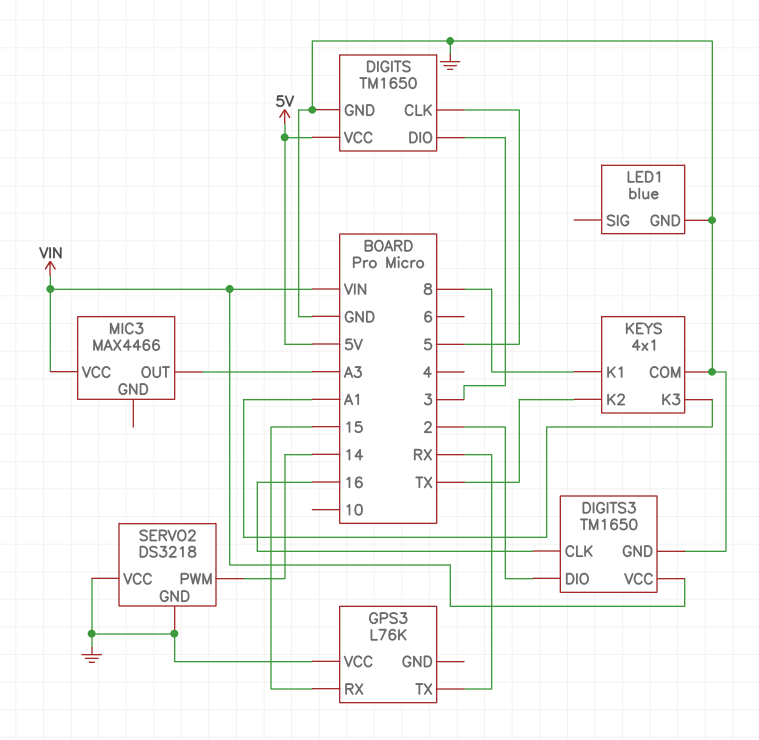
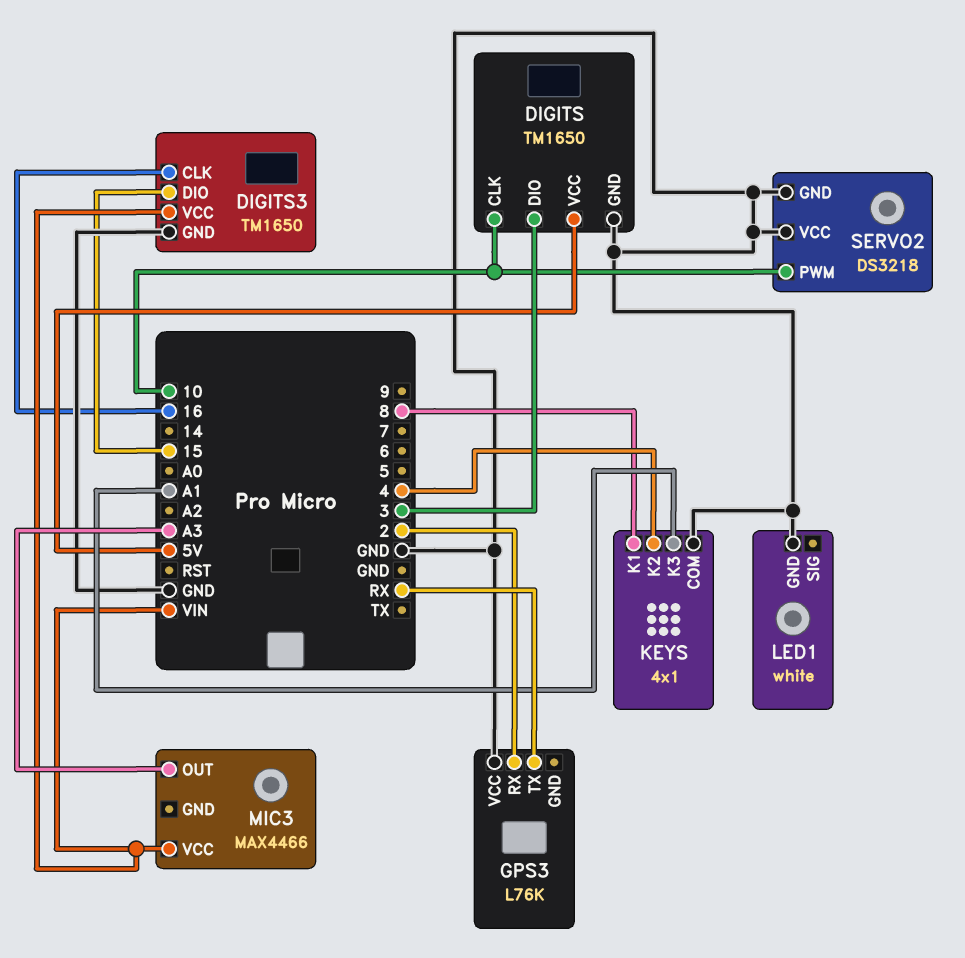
DIGITS pin CLK: 5 -> 10
DIGITS3 pin DIO: 2 -> 15
GPS3 pin RX: 15 -> 2
KEYS pin K2: TX -> 4
LED1: blue -> white
SERVO2 pin PWM: 14 -> 10

